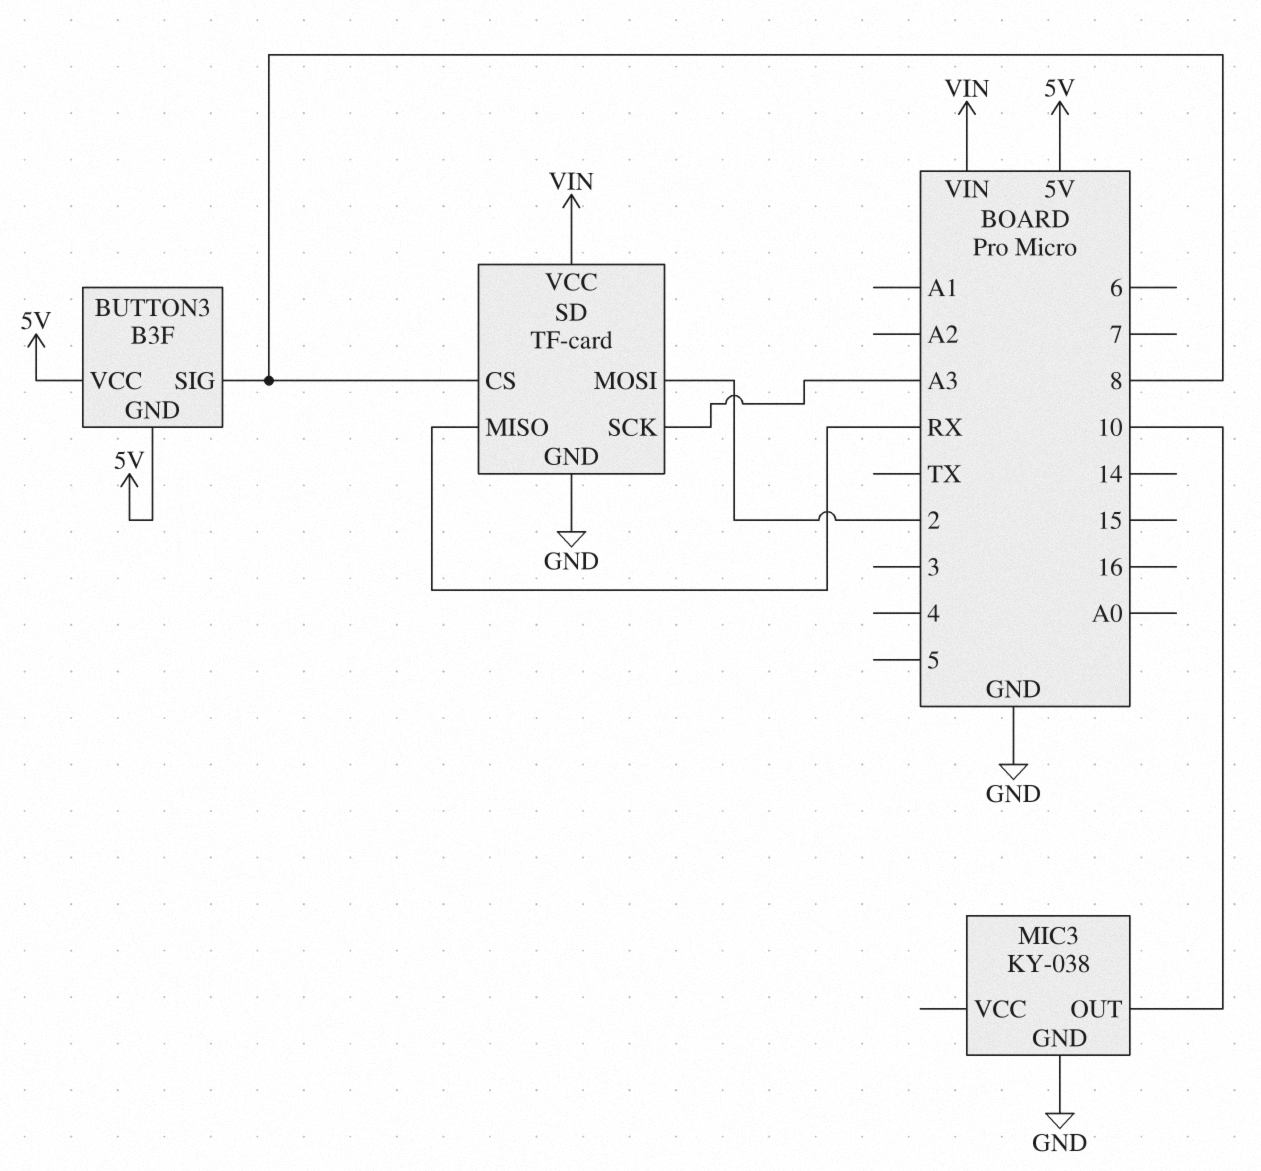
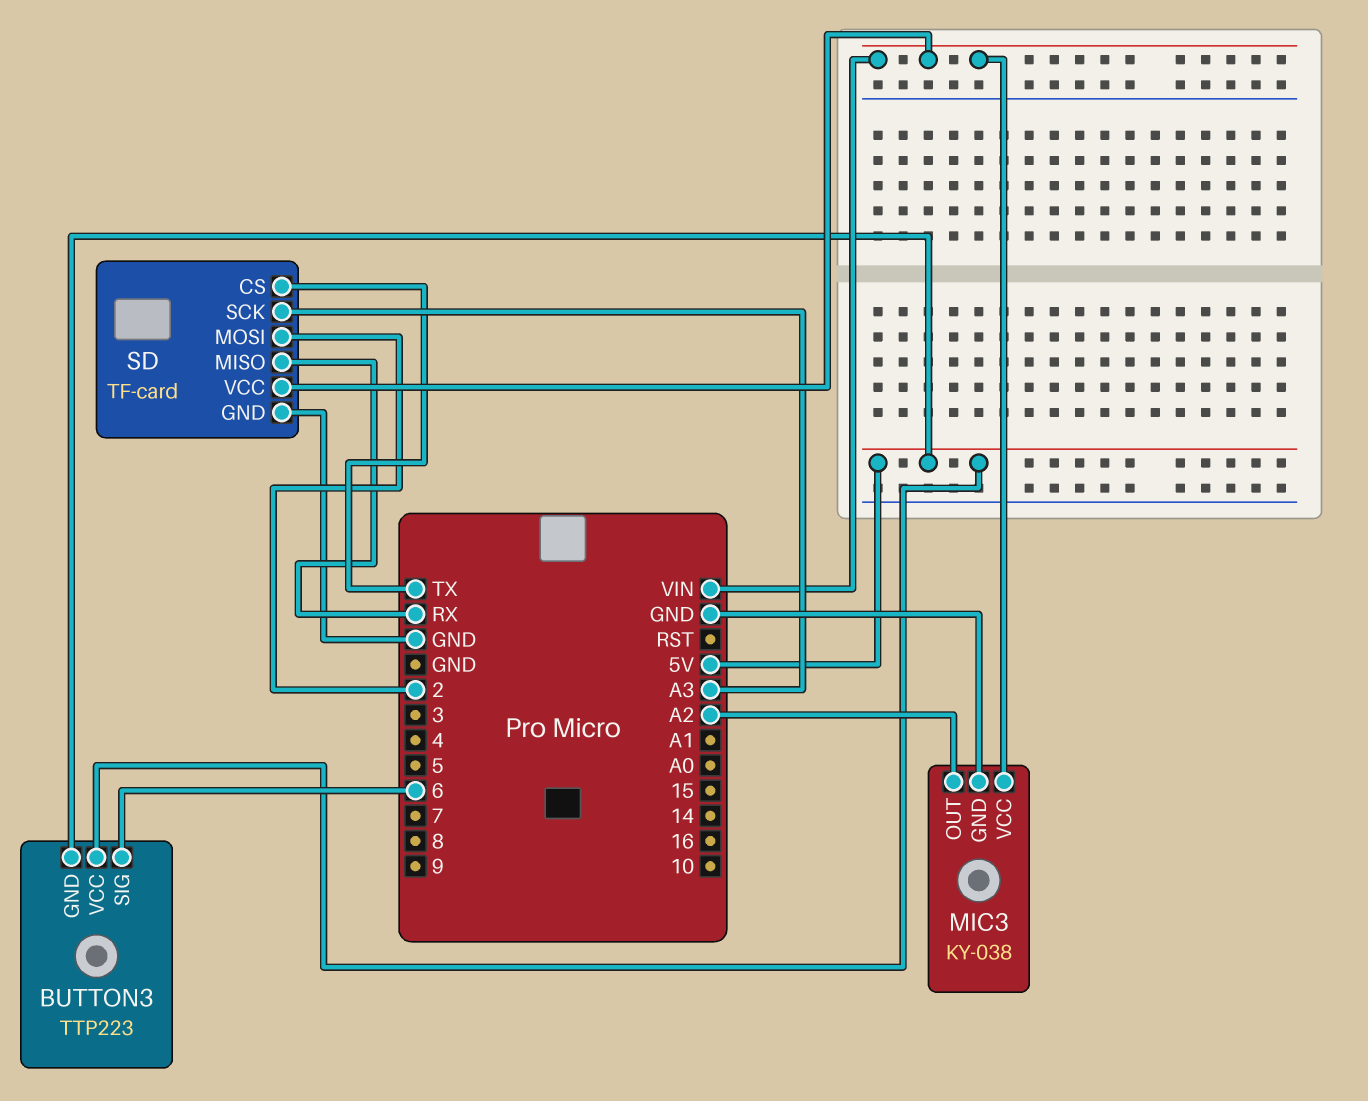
BUTTON3: B3F -> TTP223
BUTTON3 pin SIG: 8 -> 6
MIC3 pin OUT: 10 -> A2
MIC3 pin VCC: none -> VIN
SD pin CS: 8 -> TX

